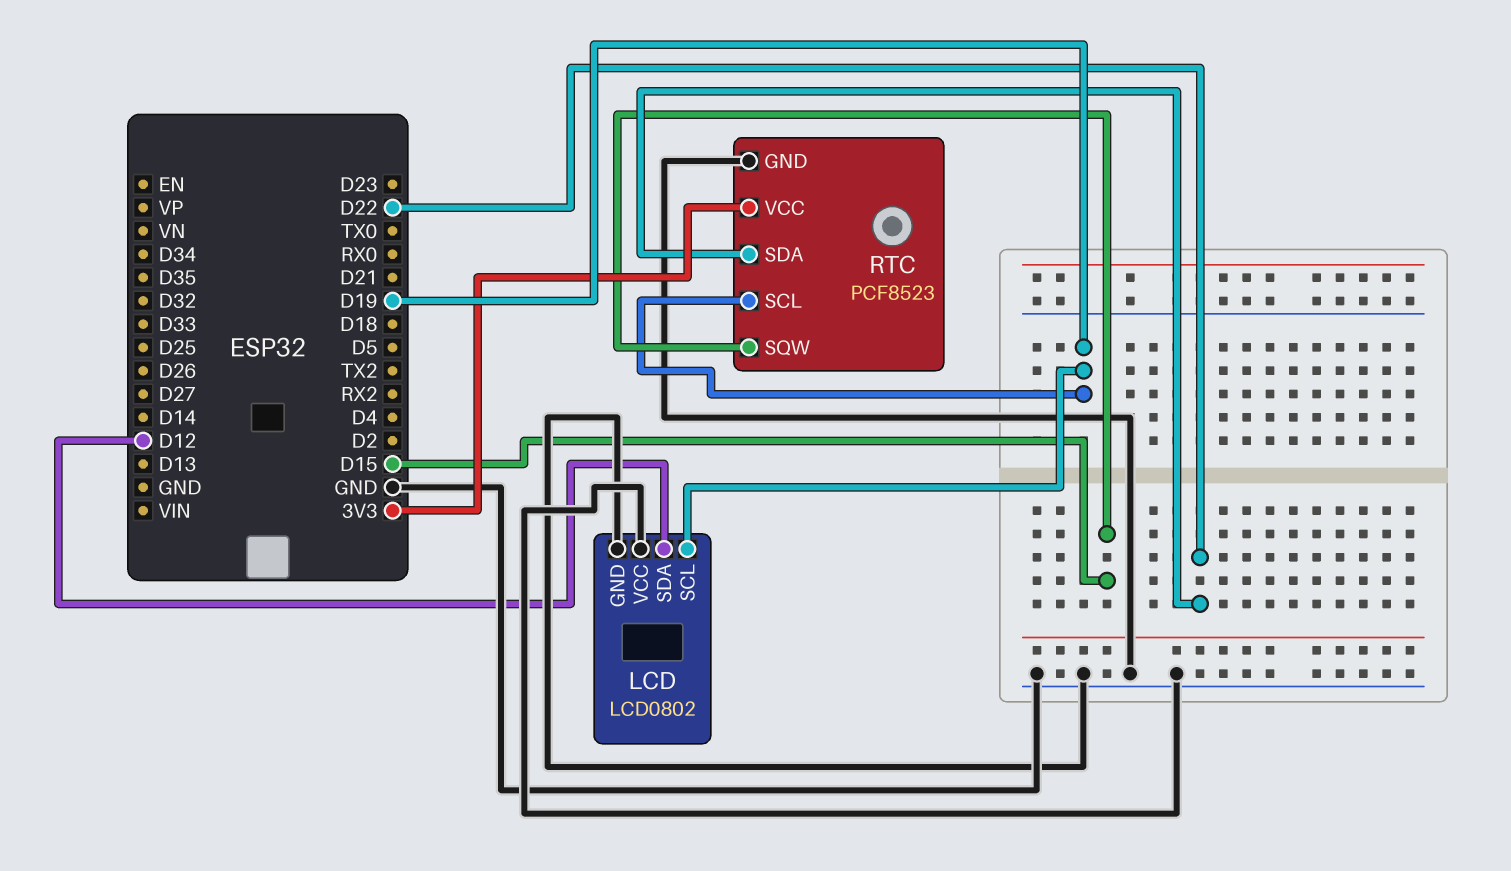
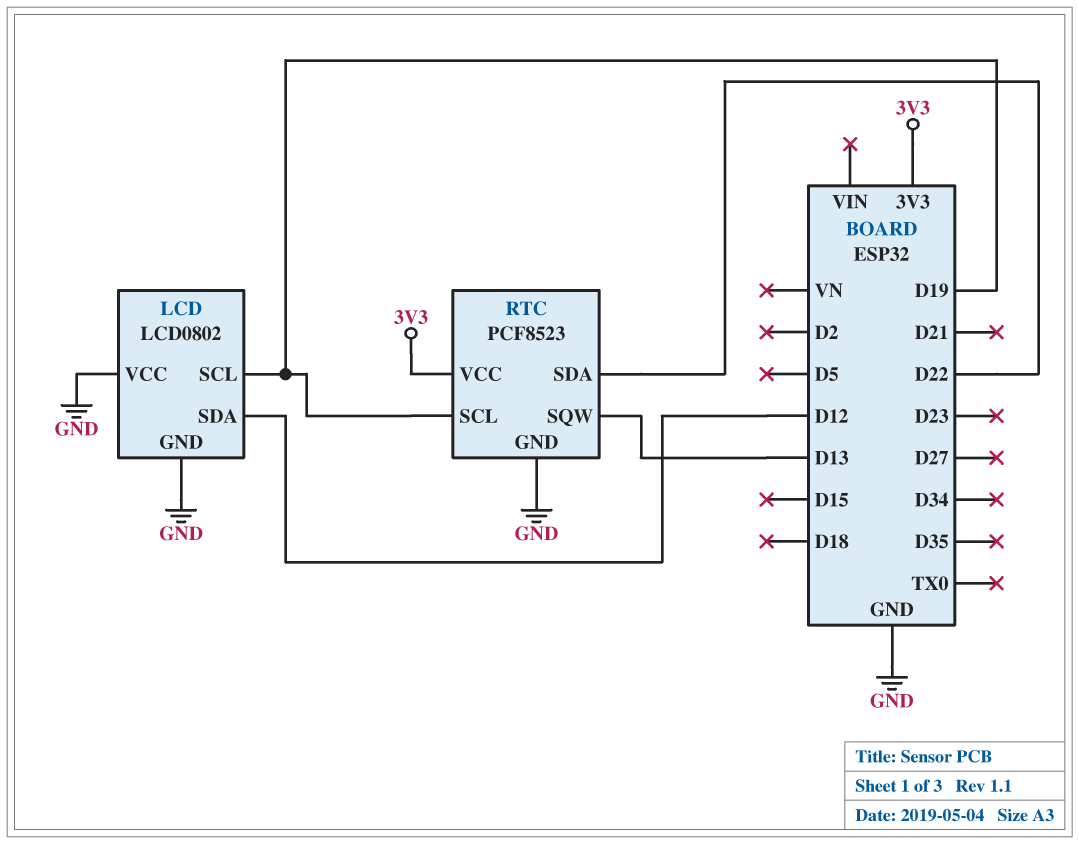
RTC pin SQW: D15 -> D13

